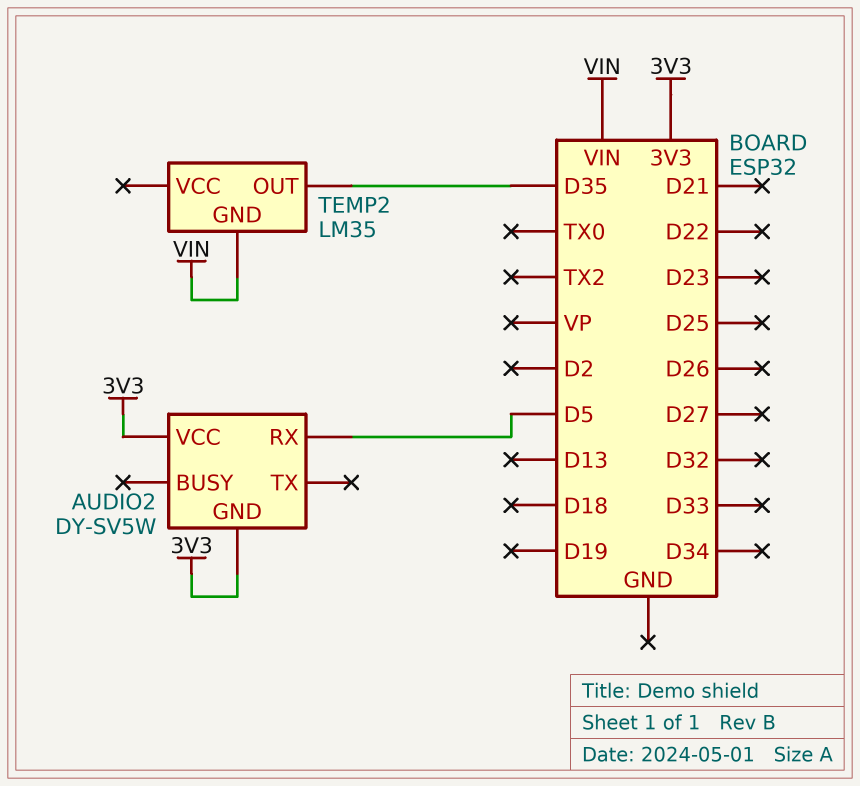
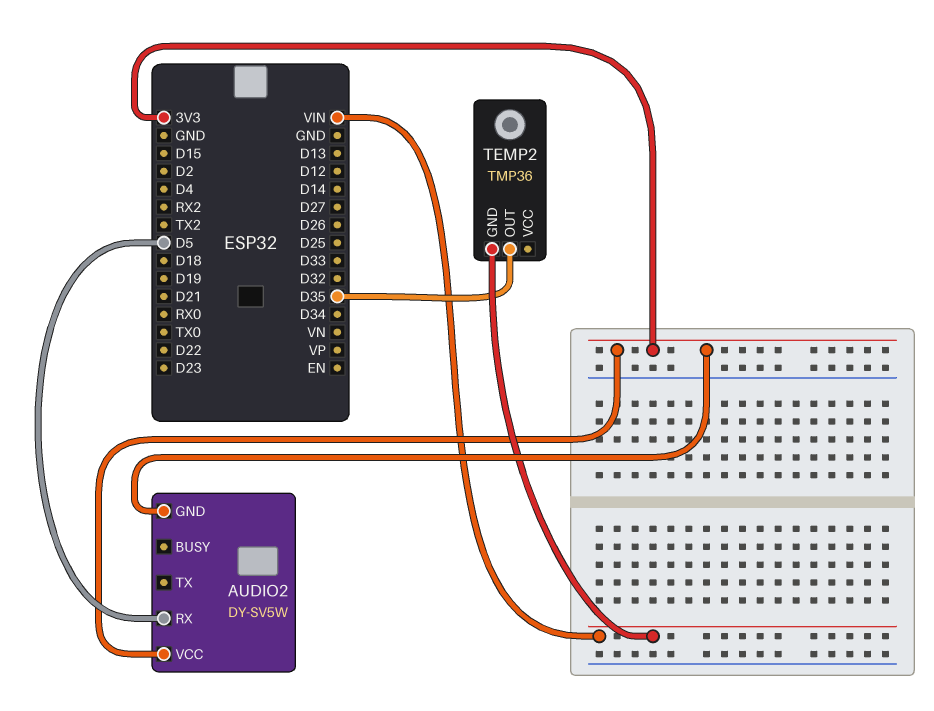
TEMP2: LM35 -> TMP36

